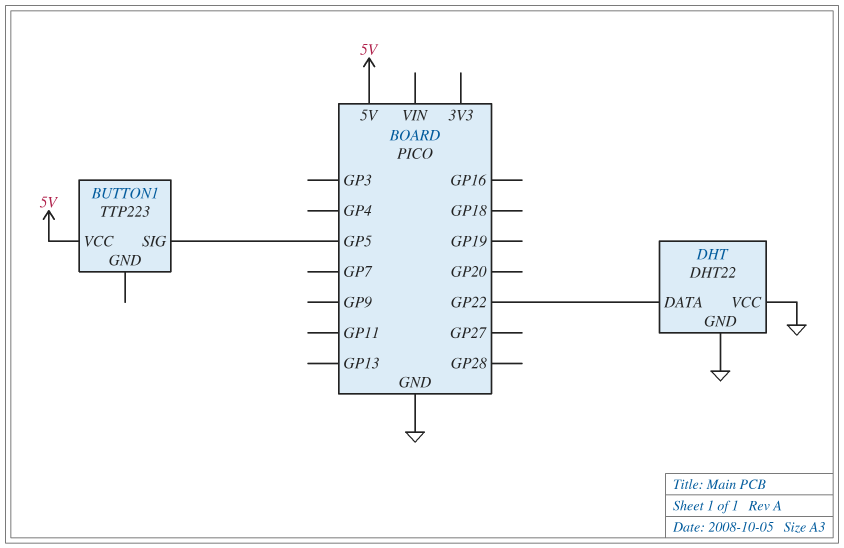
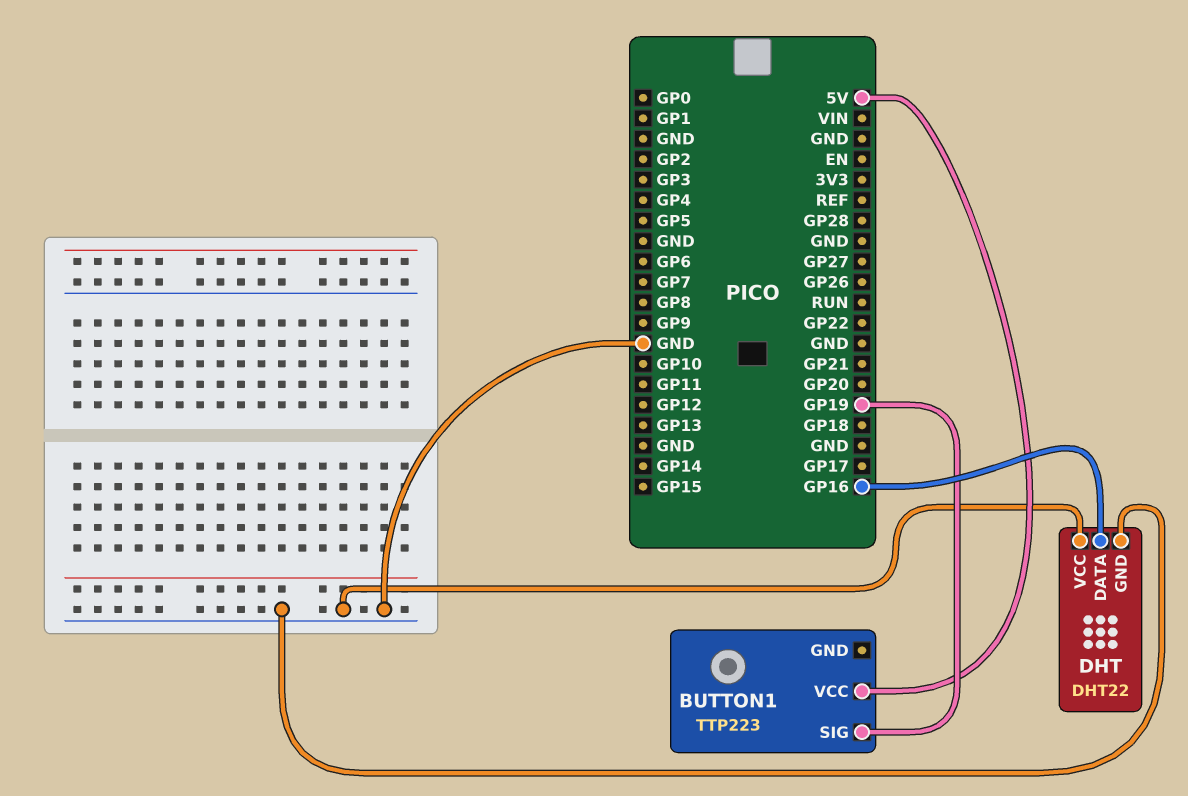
BUTTON1 pin SIG: GP5 -> GP19
DHT pin DATA: GP22 -> GP16

